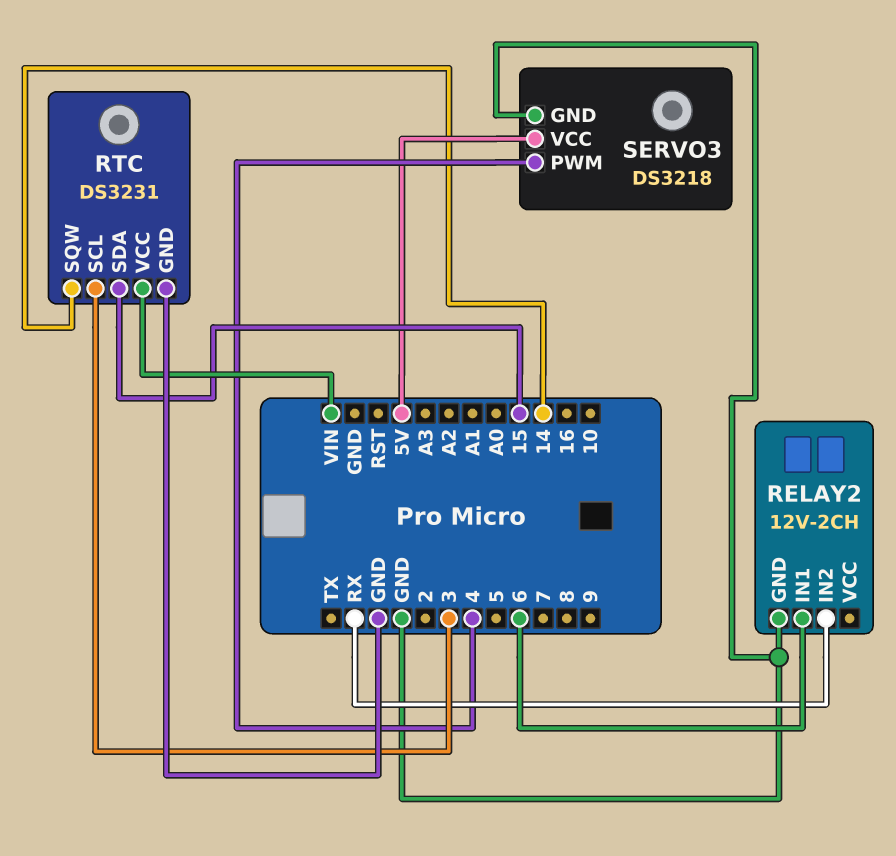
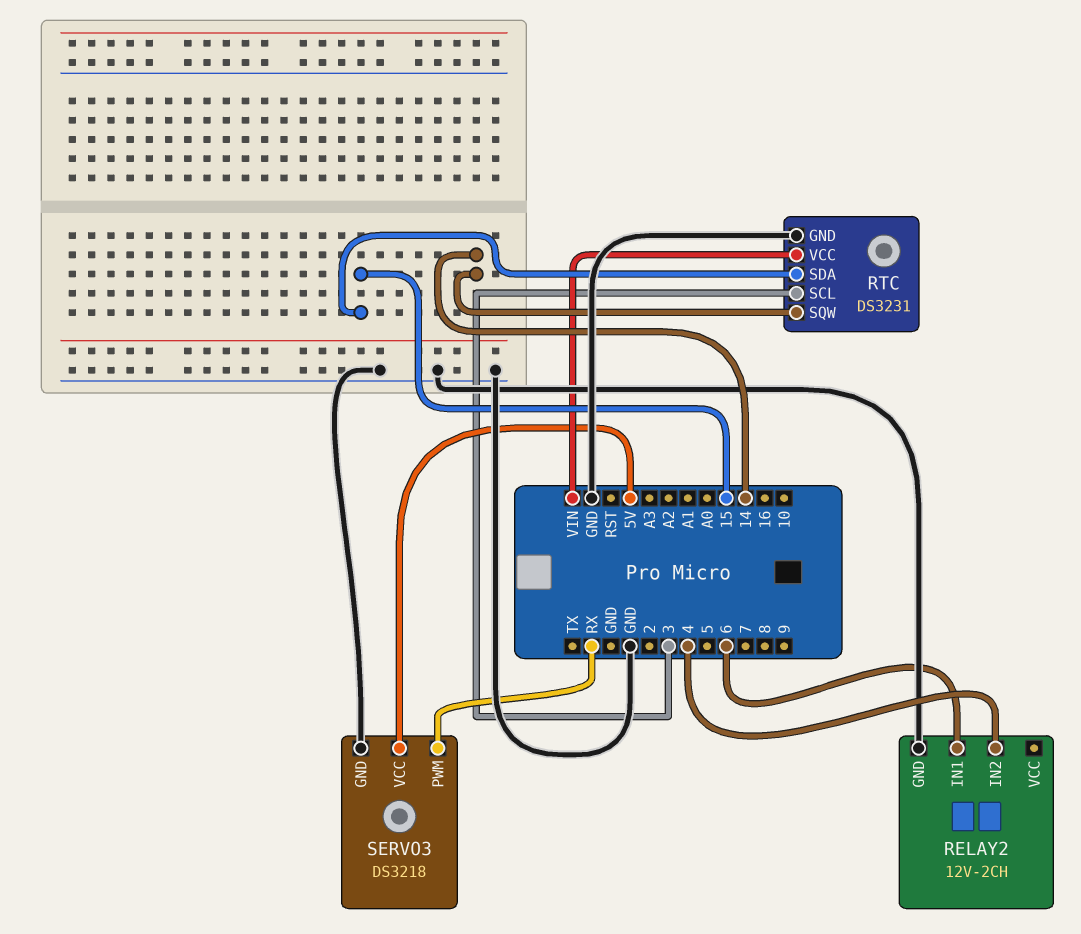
RELAY2 pin IN2: RX -> 4
SERVO3 pin PWM: 4 -> RX

